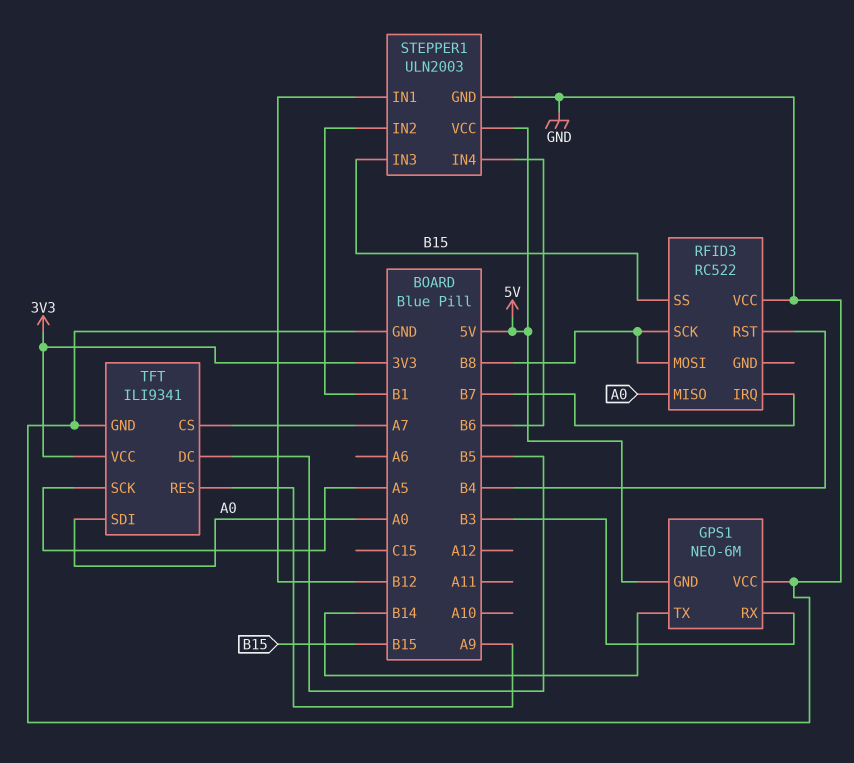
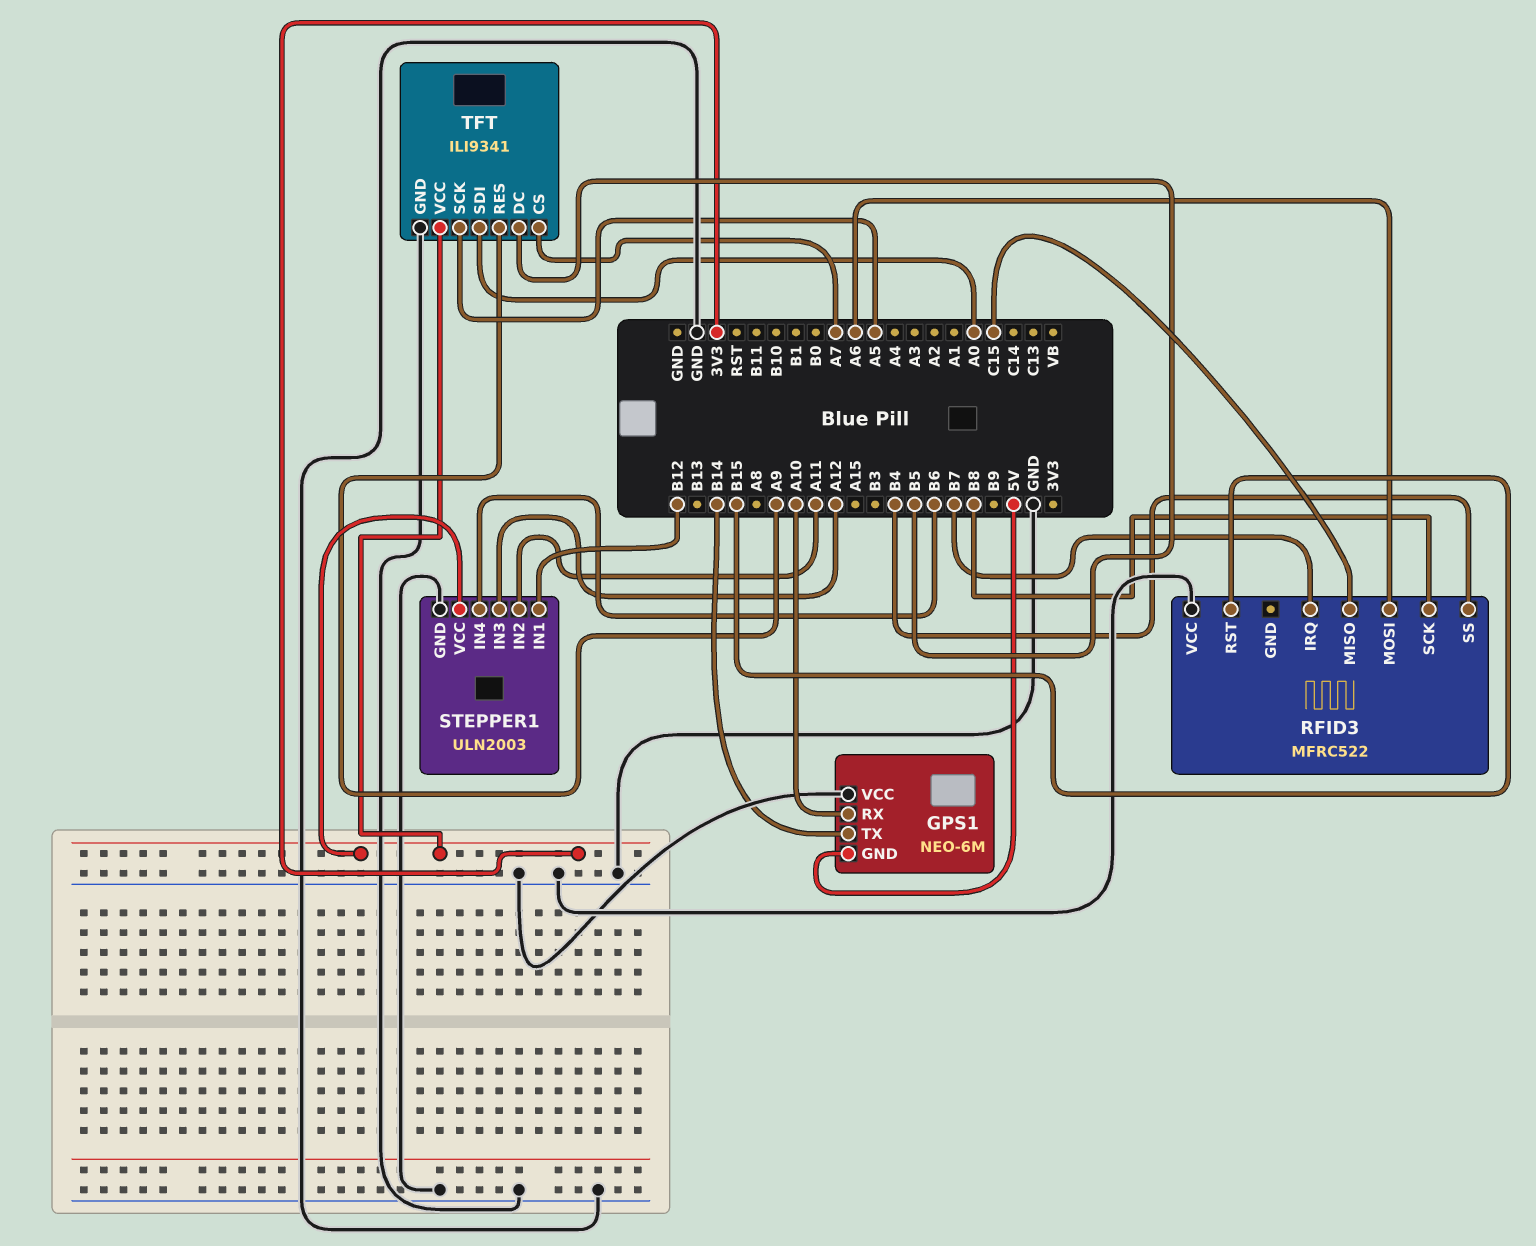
GPS1 pin RX: B3 -> A10
RFID3: RC522 -> MFRC522
RFID3 pin MISO: A0 -> C15
RFID3 pin MOSI: B8 -> A6
RFID3 pin RST: B4 -> B15
RFID3 pin SS: B15 -> B4
STEPPER1 pin IN2: B1 -> A11
STEPPER1 pin IN3: B15 -> A12
STEPPER1 pin VCC: 5V -> 3V3

